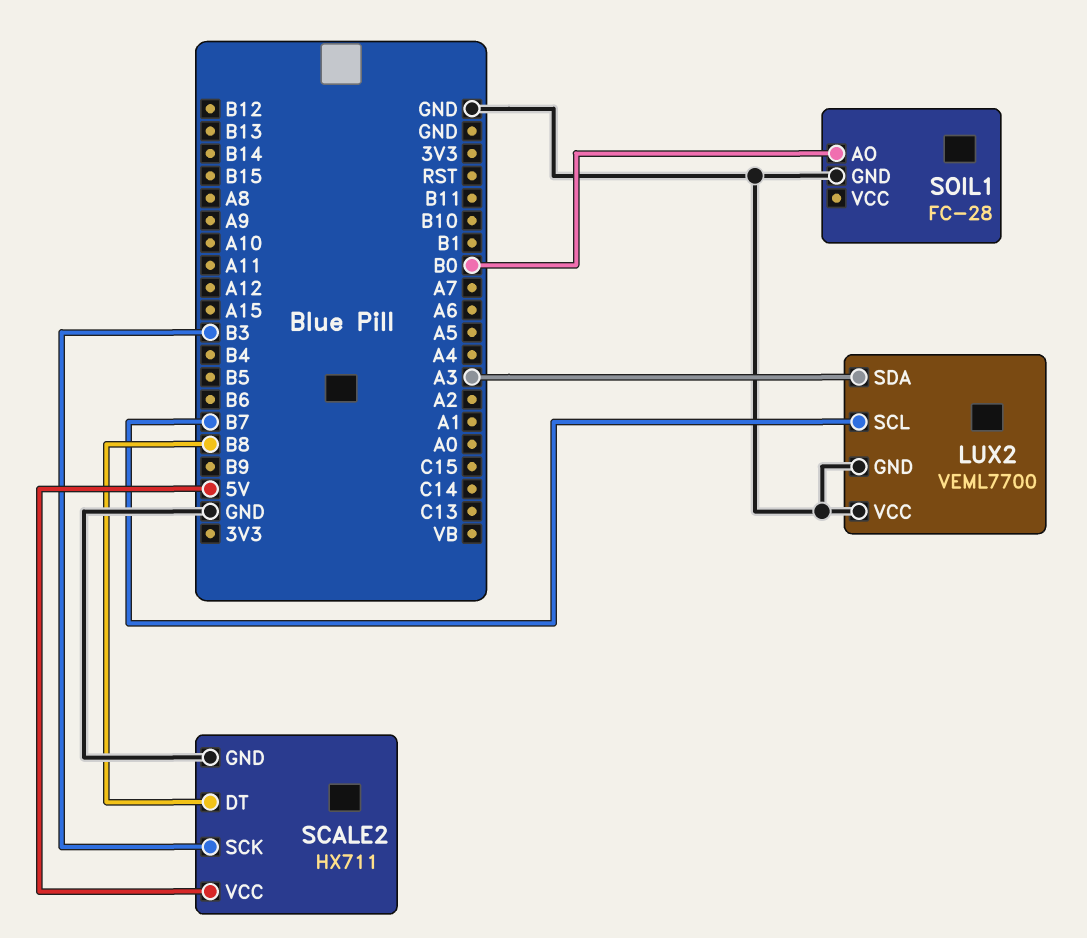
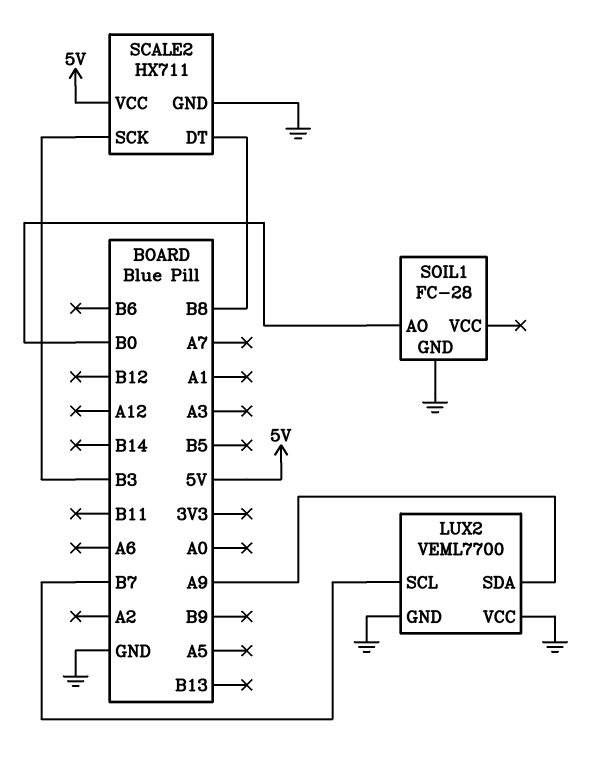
LUX2 pin SDA: A3 -> A9

